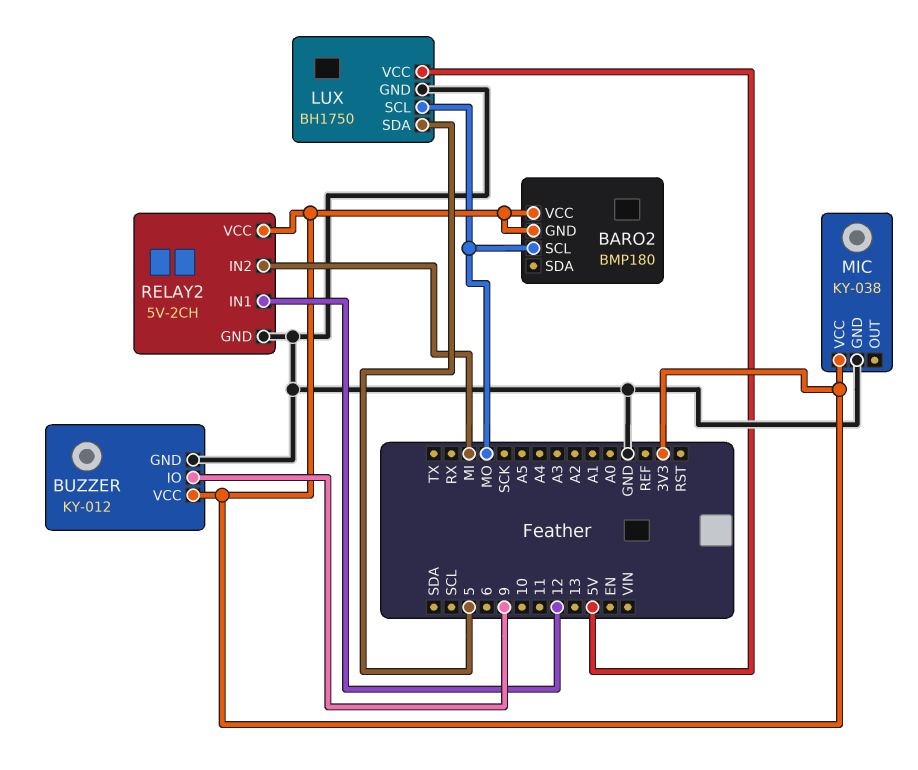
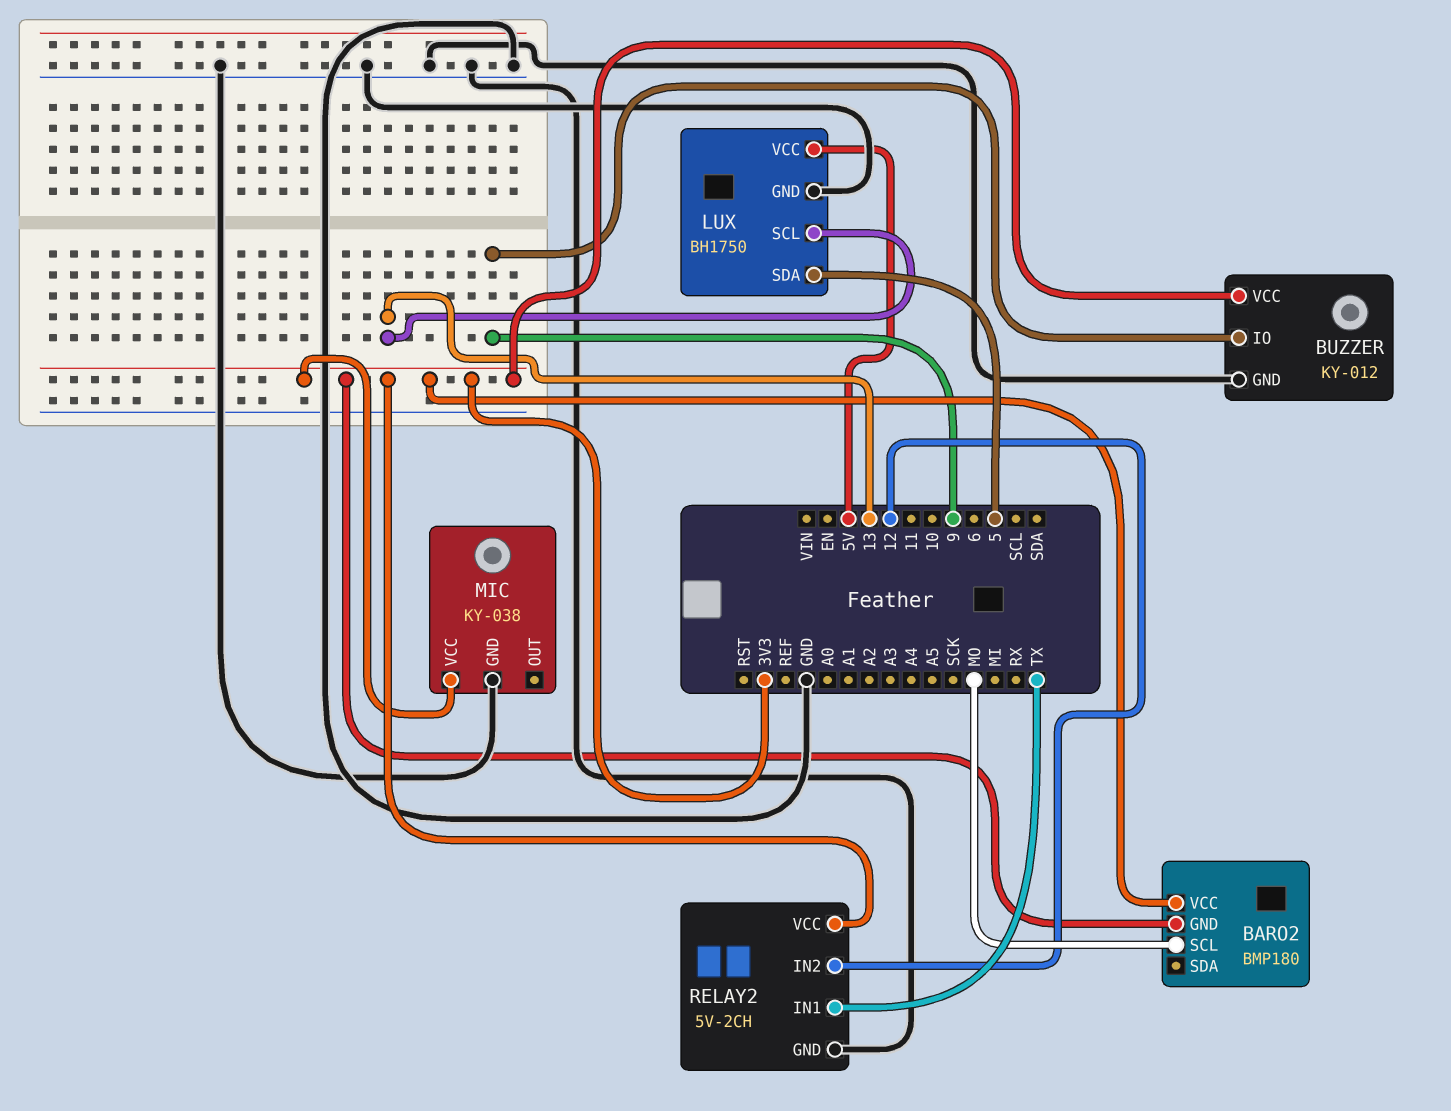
LUX pin SCL: MO -> 13
RELAY2 pin IN1: 12 -> TX
RELAY2 pin IN2: MI -> 12

